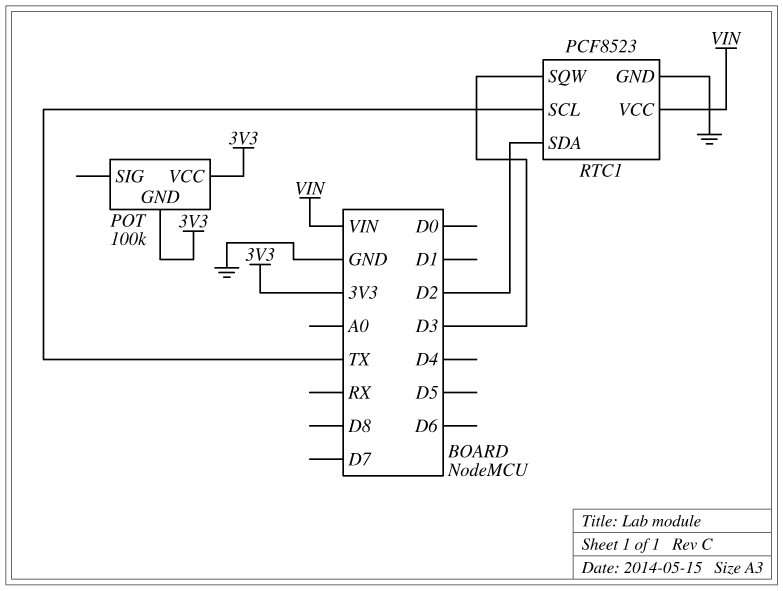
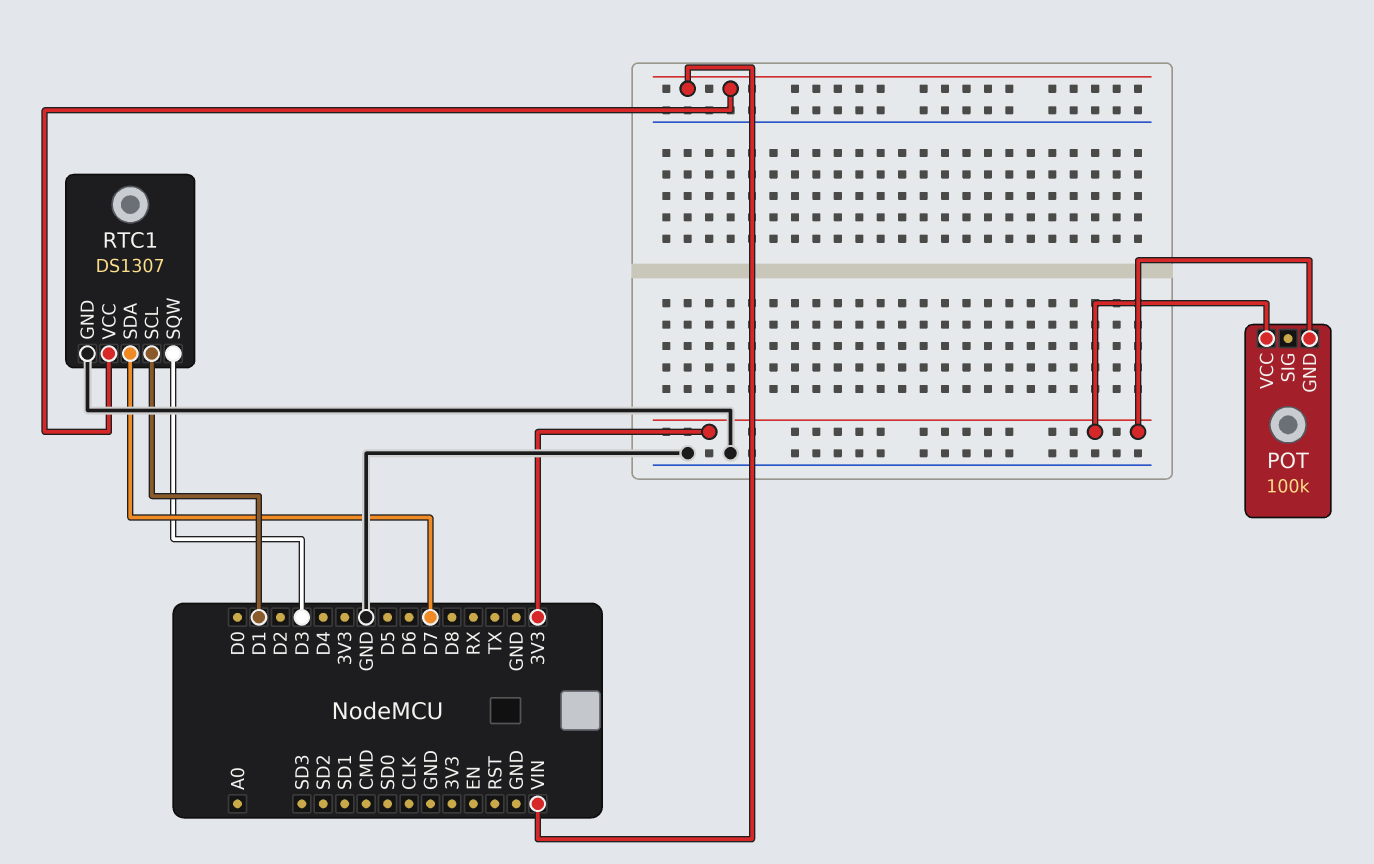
RTC1: PCF8523 -> DS1307
RTC1 pin SCL: TX -> D1
RTC1 pin SDA: D2 -> D7

